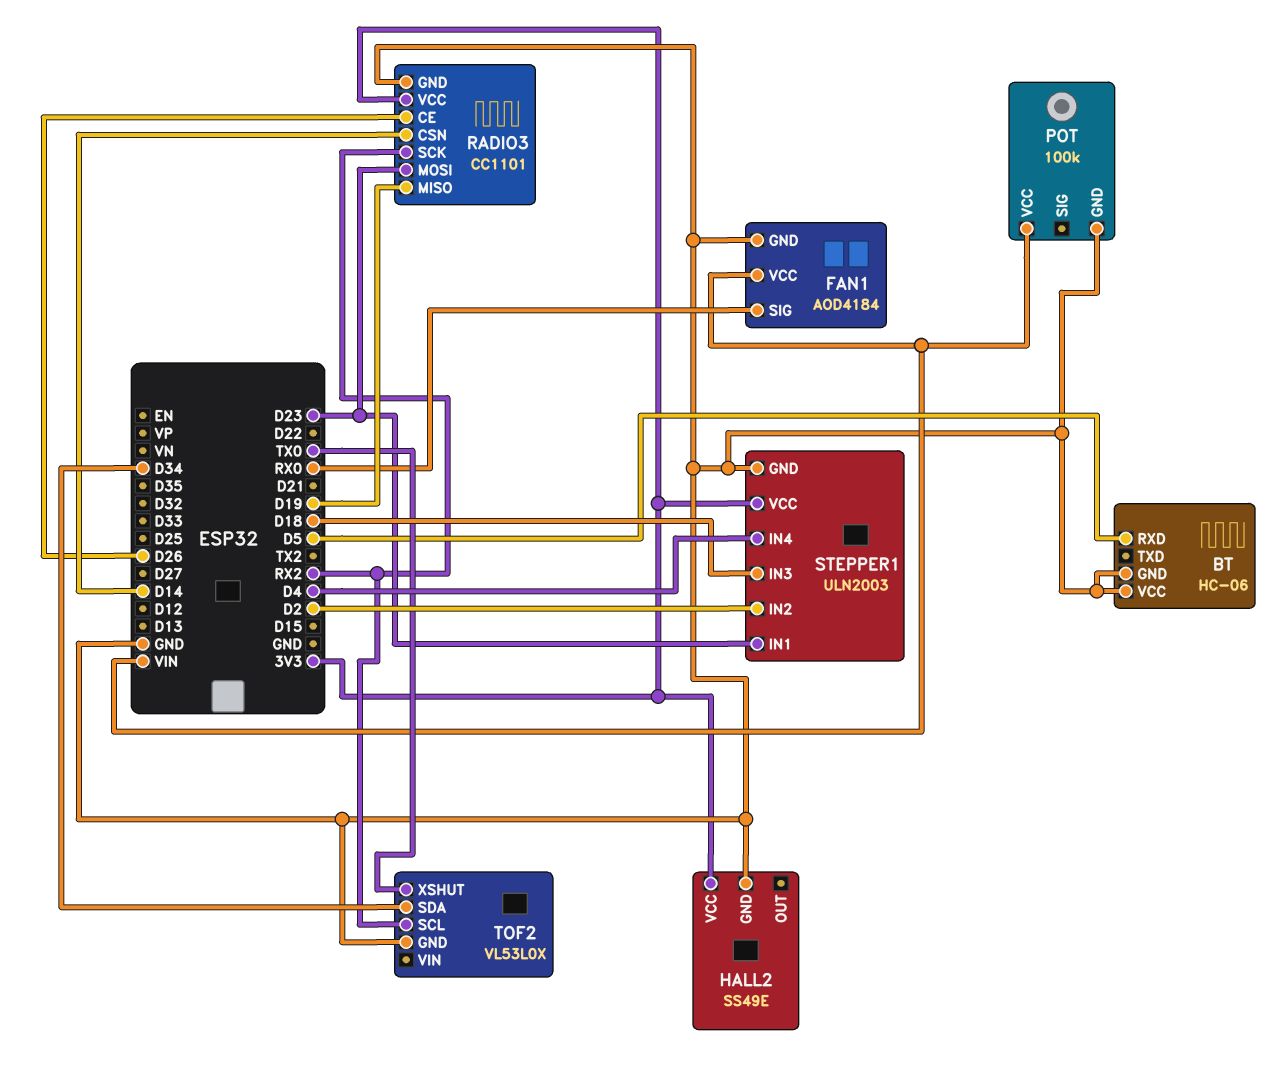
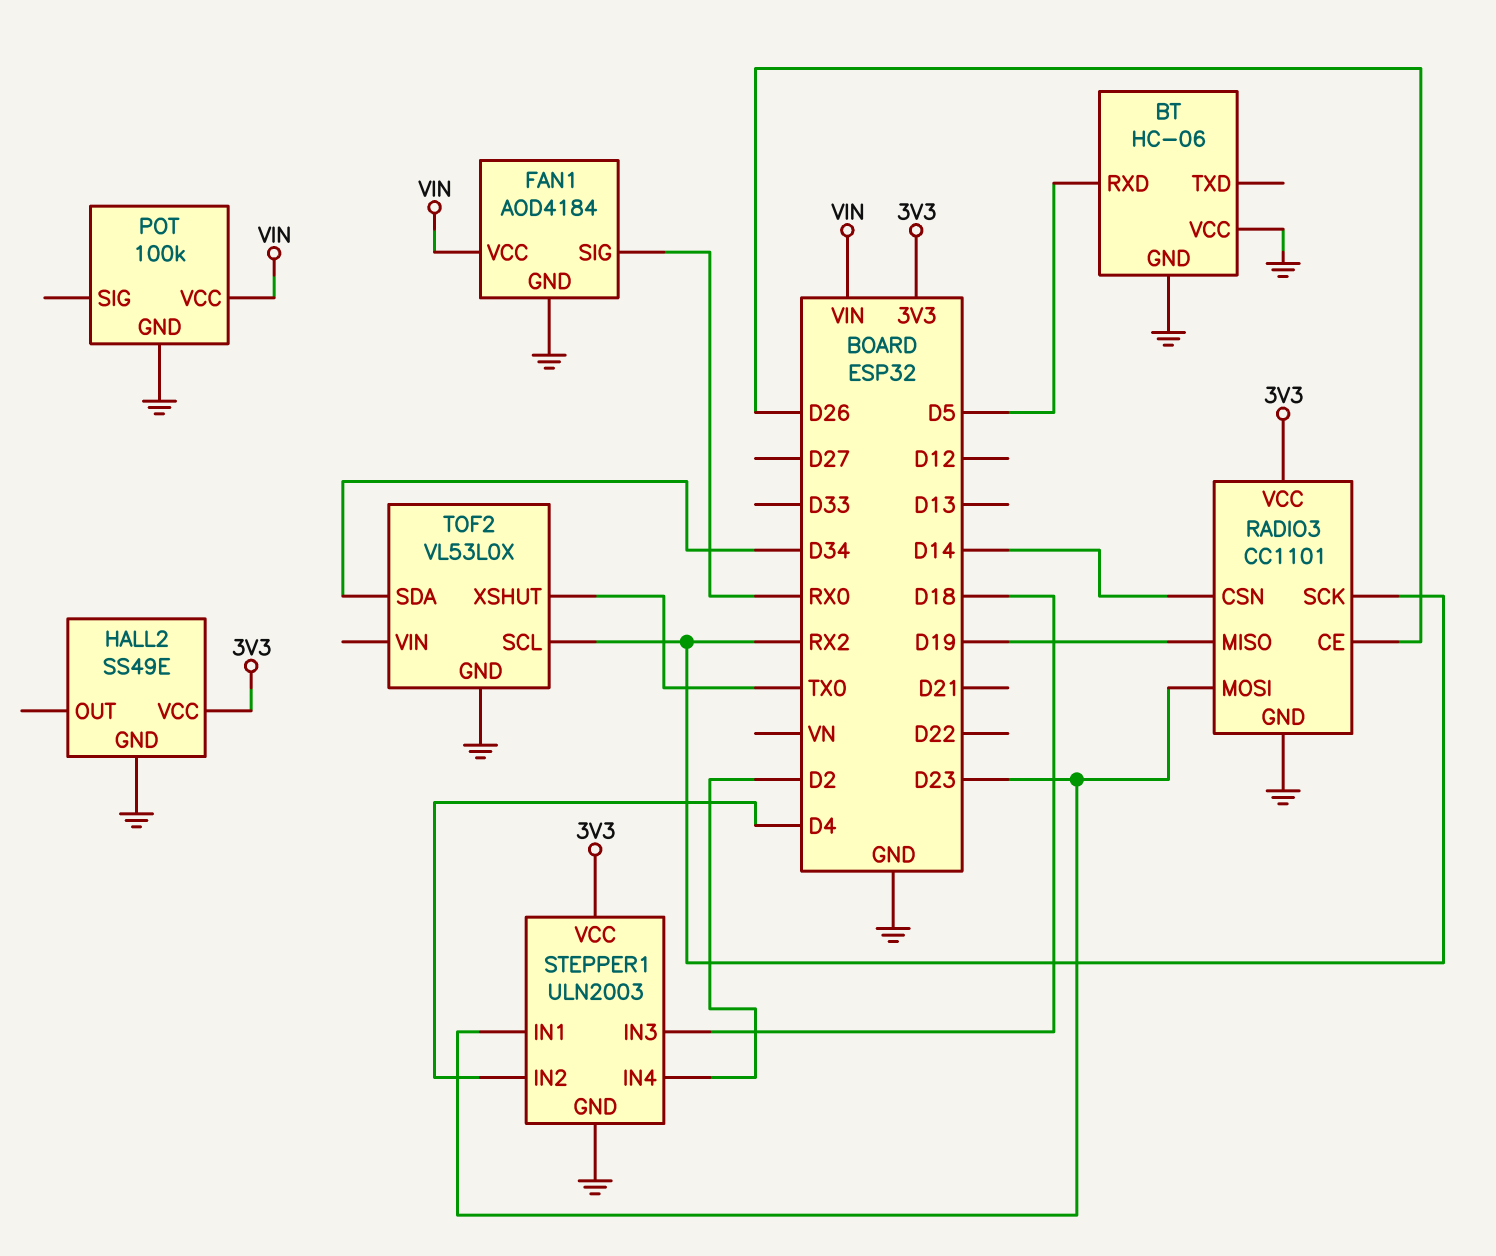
STEPPER1 pin IN2: D2 -> D4
STEPPER1 pin IN4: D4 -> D2

